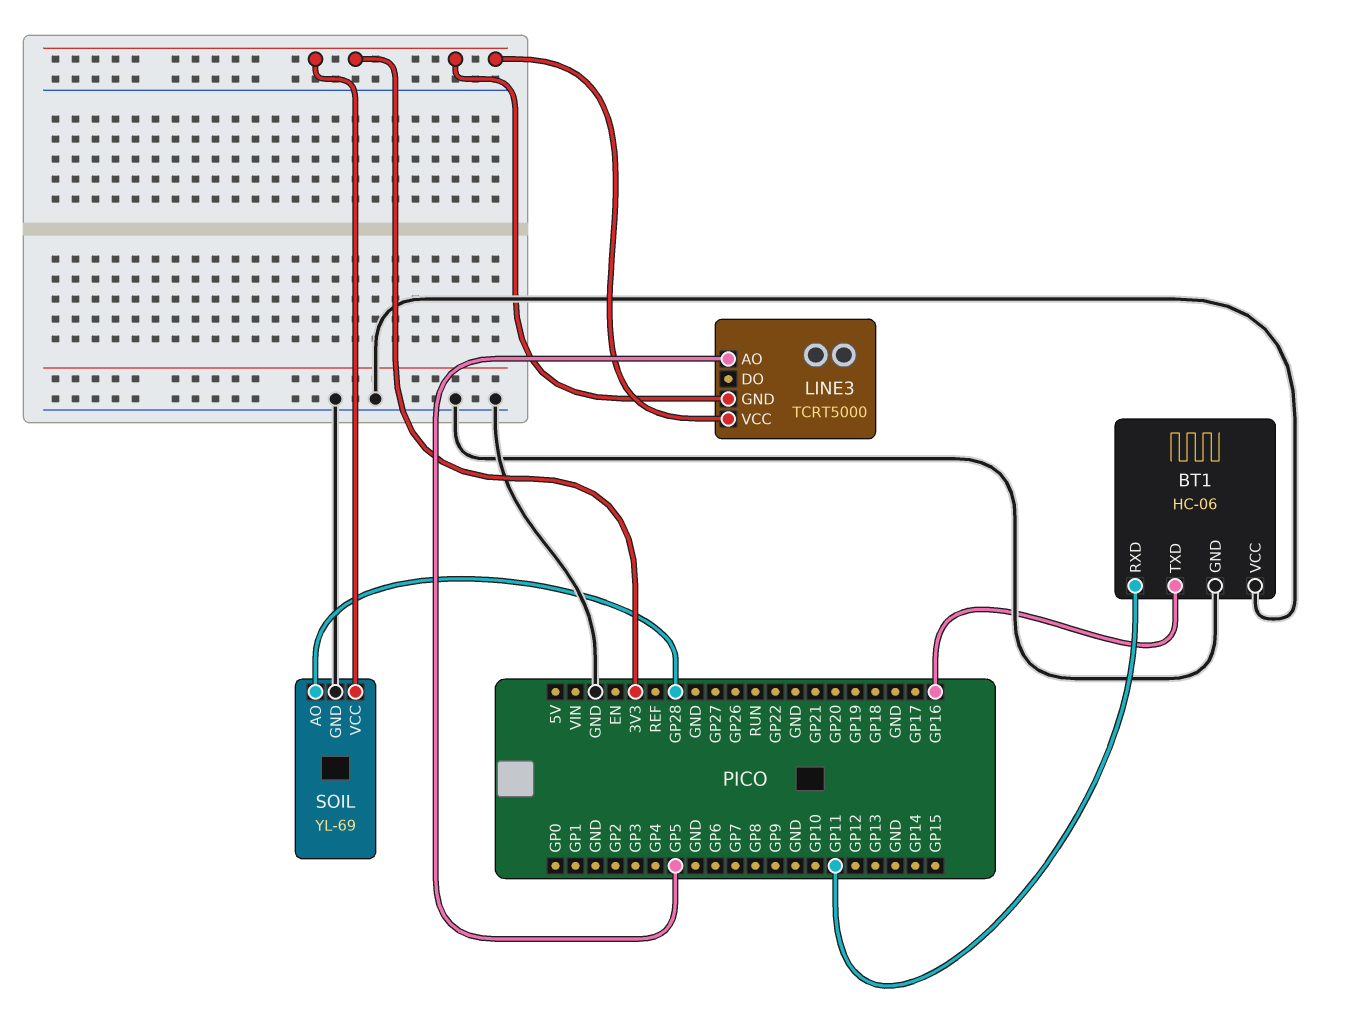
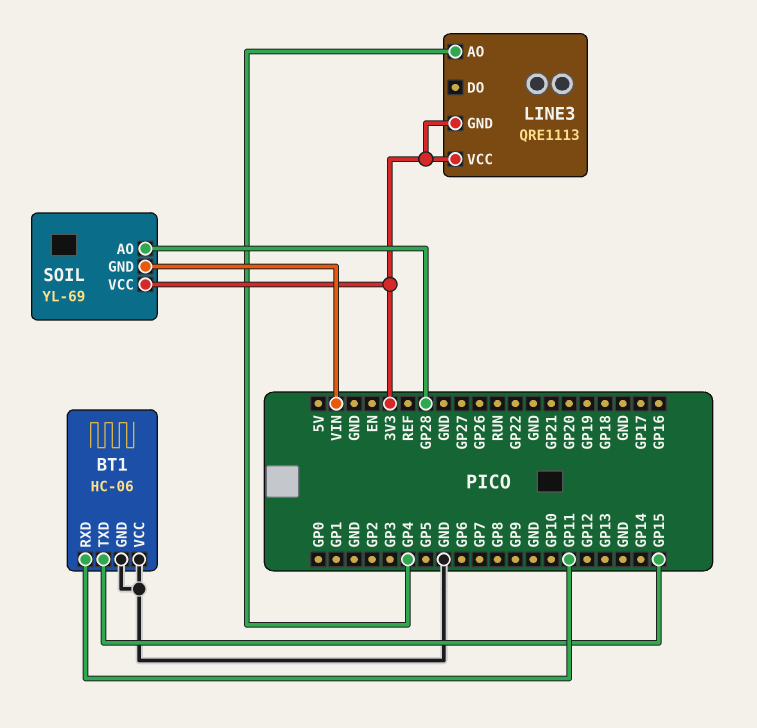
BT1 pin TXD: GP16 -> GP15
LINE3: TCRT5000 -> QRE1113
LINE3 pin AO: GP5 -> GP4
SOIL pin GND: GND -> VIN

